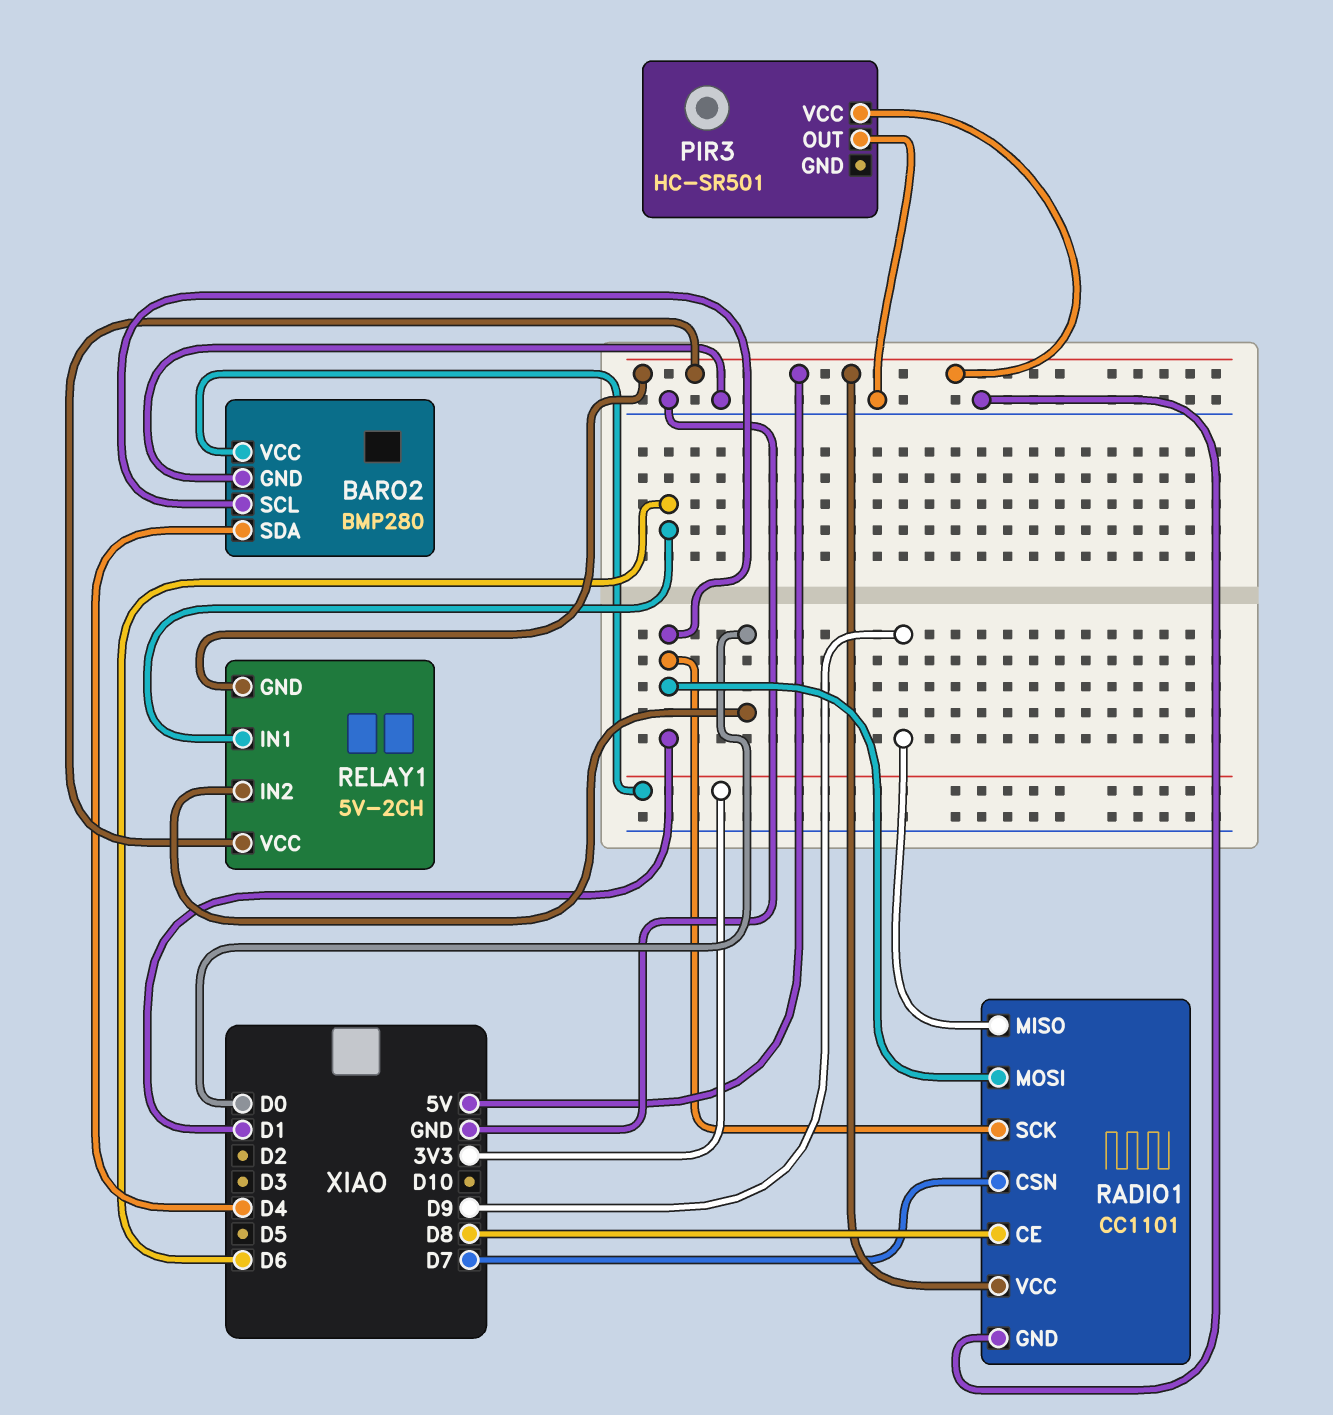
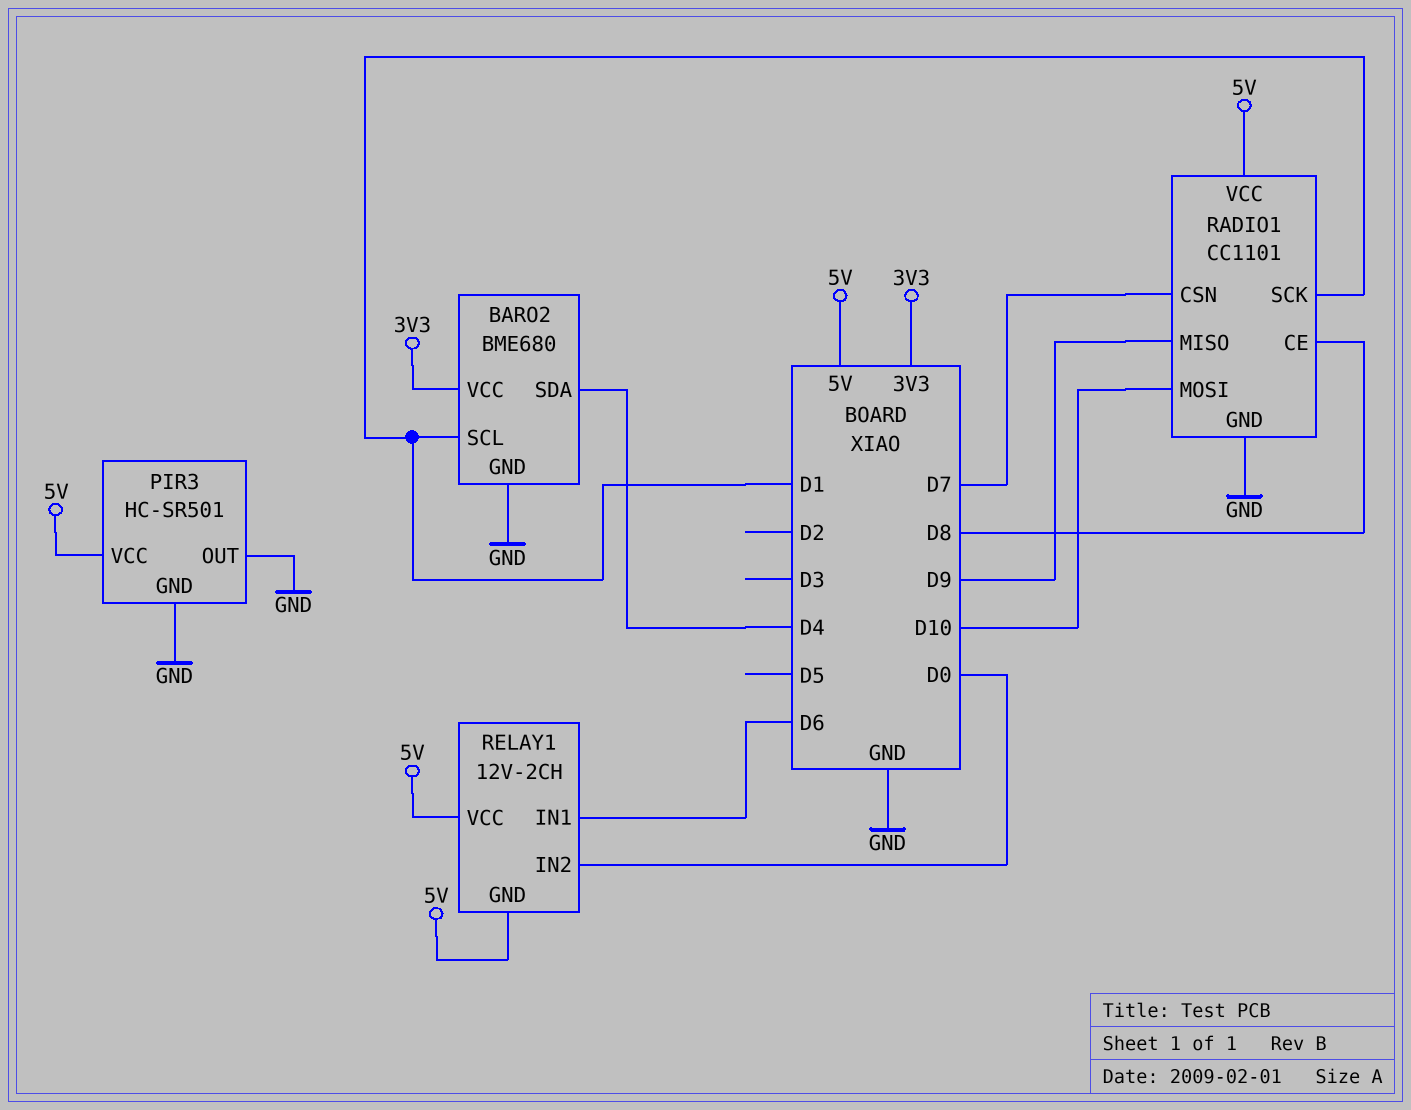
BARO2: BMP280 -> BME680
PIR3 pin GND: none -> GND
RADIO1 pin MOSI: D1 -> D10
RELAY1: 5V-2CH -> 12V-2CH

